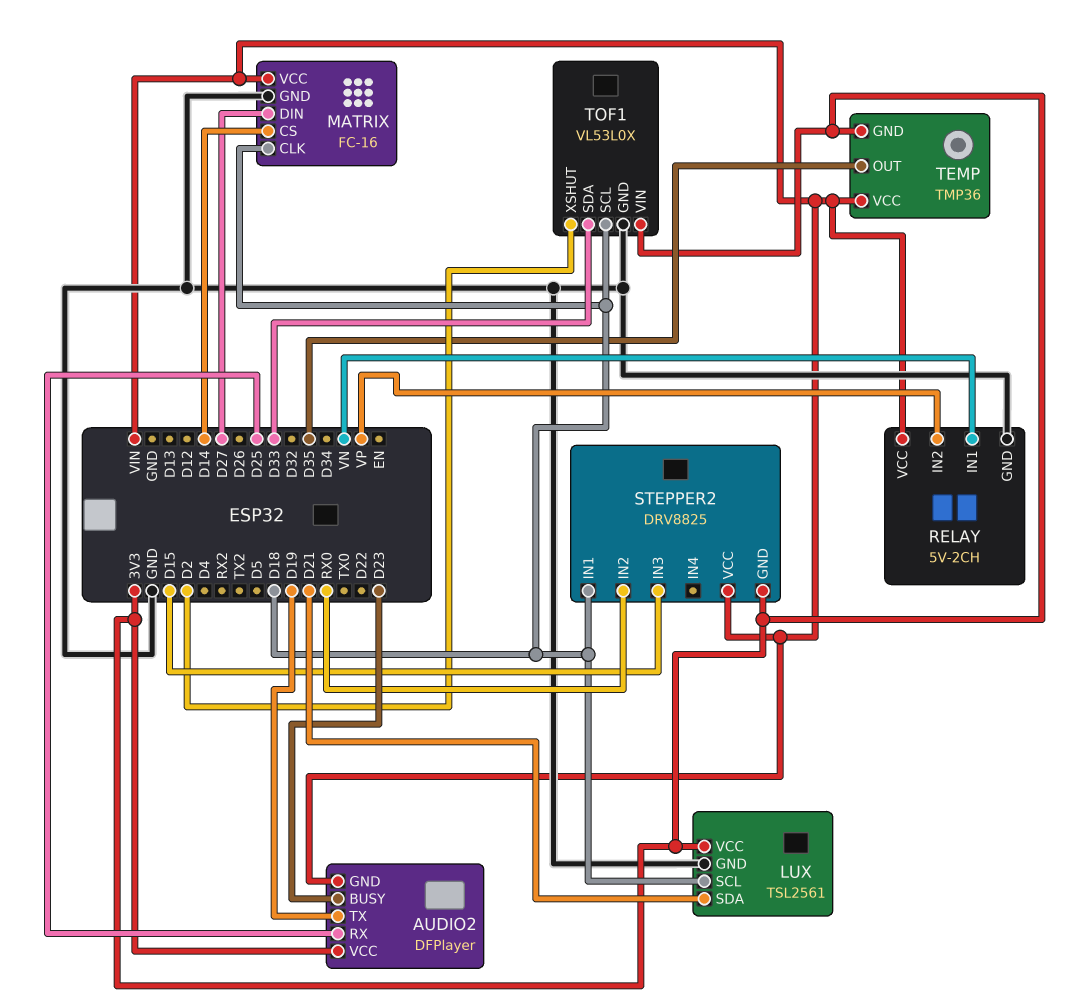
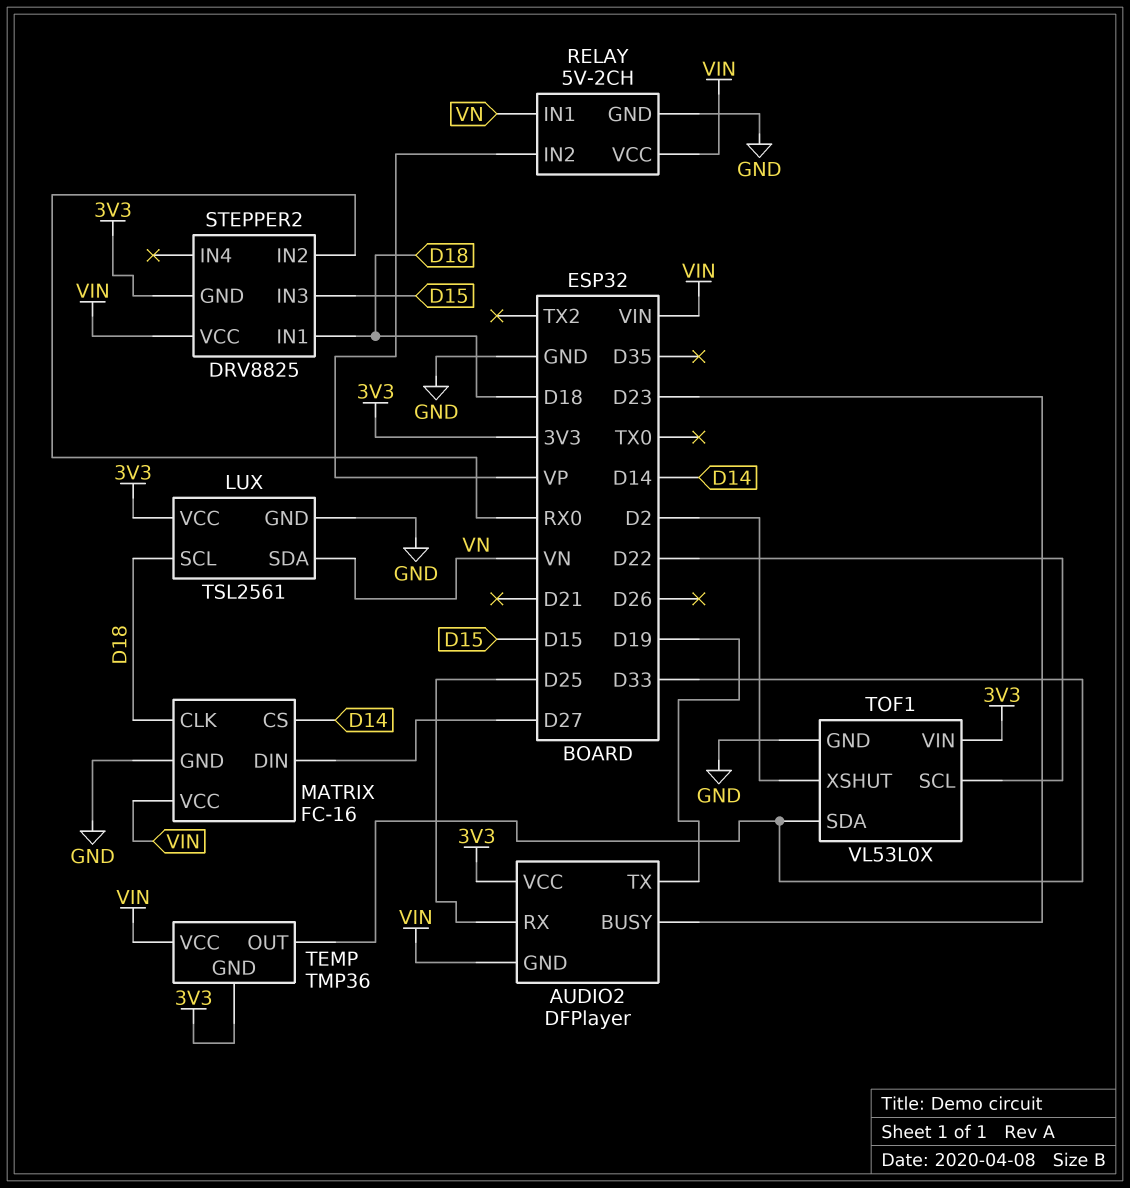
LUX pin SDA: D21 -> VN
TEMP pin OUT: D35 -> D33
TOF1 pin SCL: D18 -> D22

